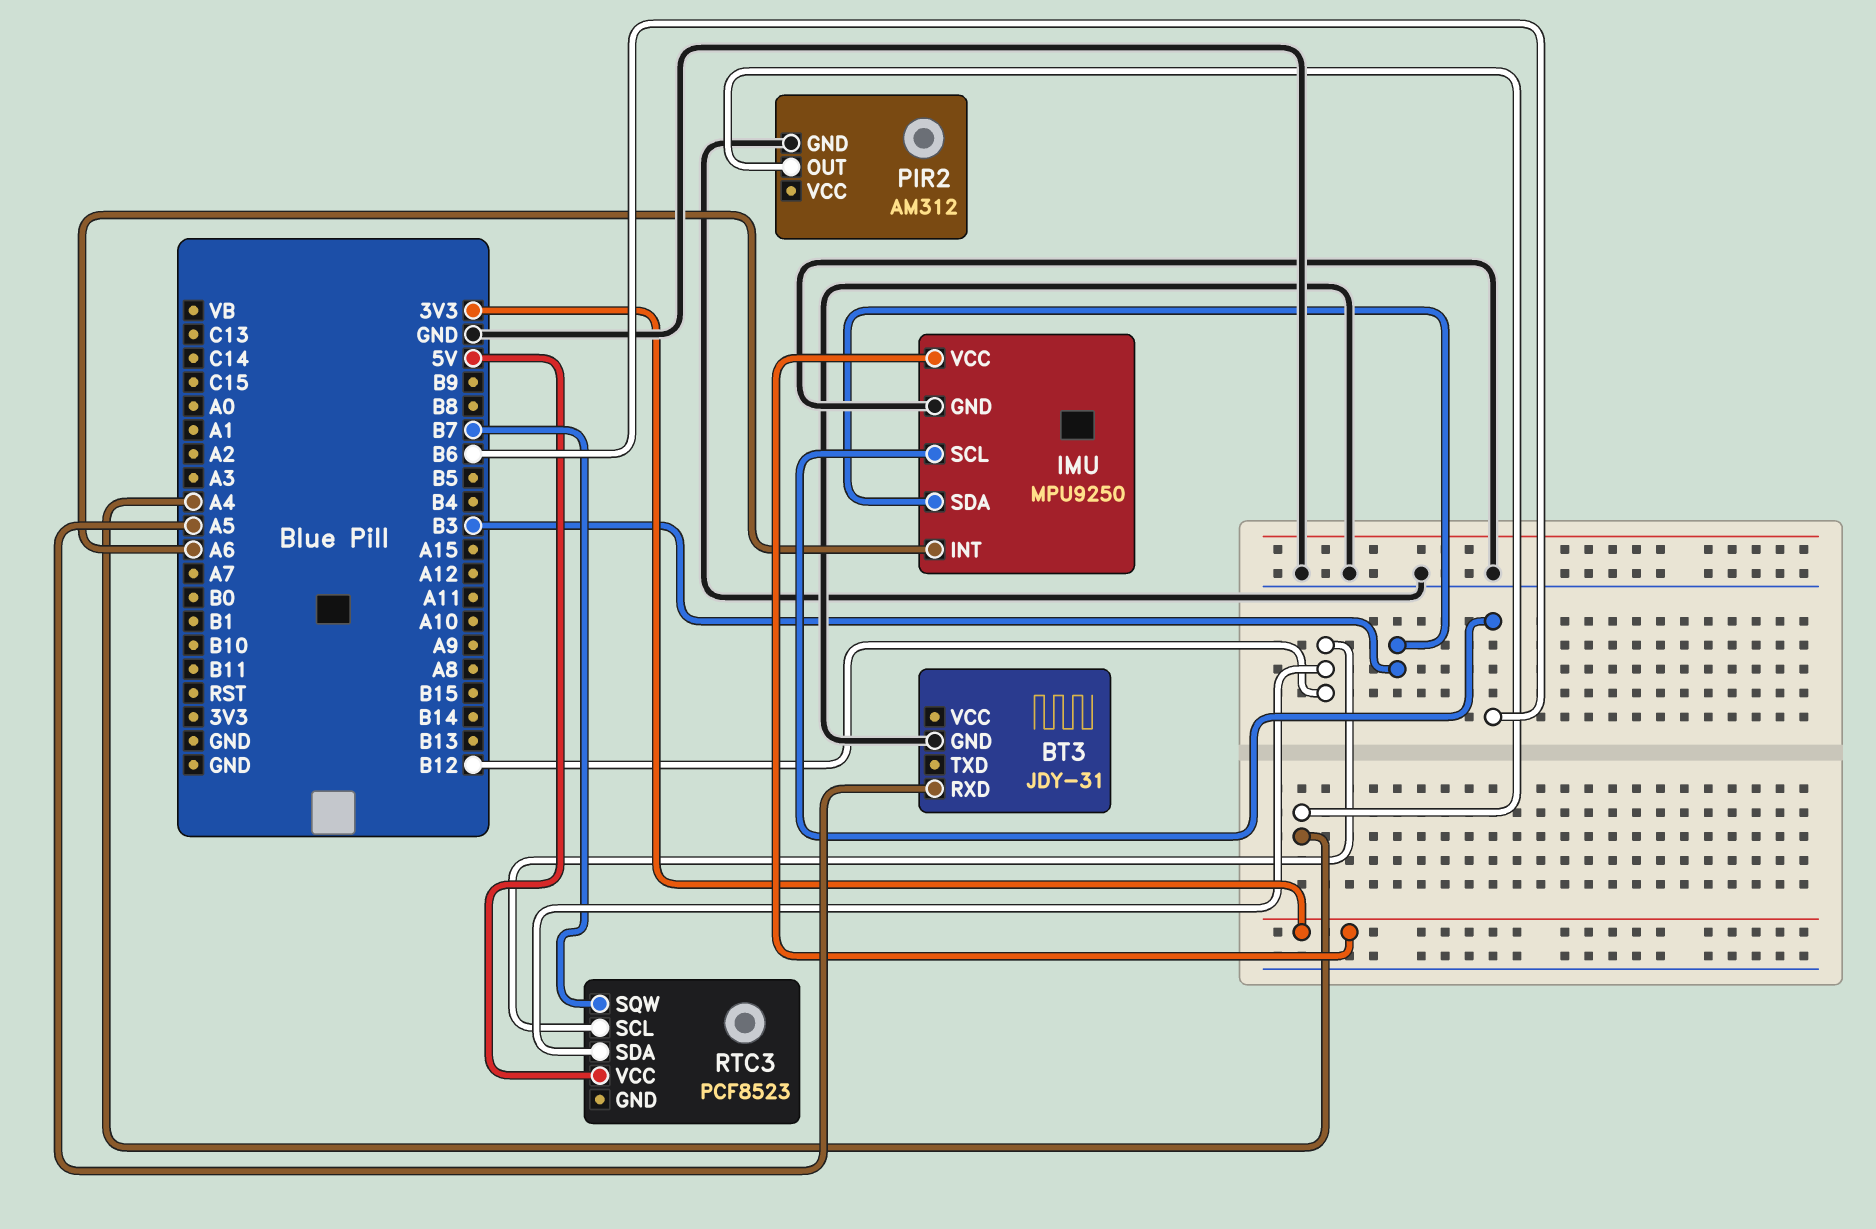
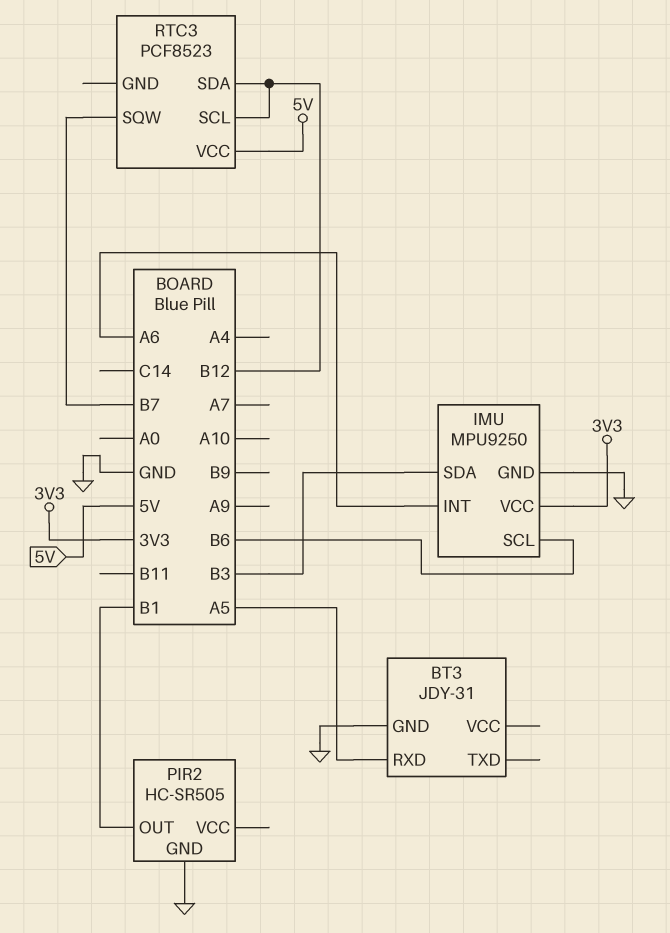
PIR2: AM312 -> HC-SR505
PIR2 pin OUT: A4 -> B1

